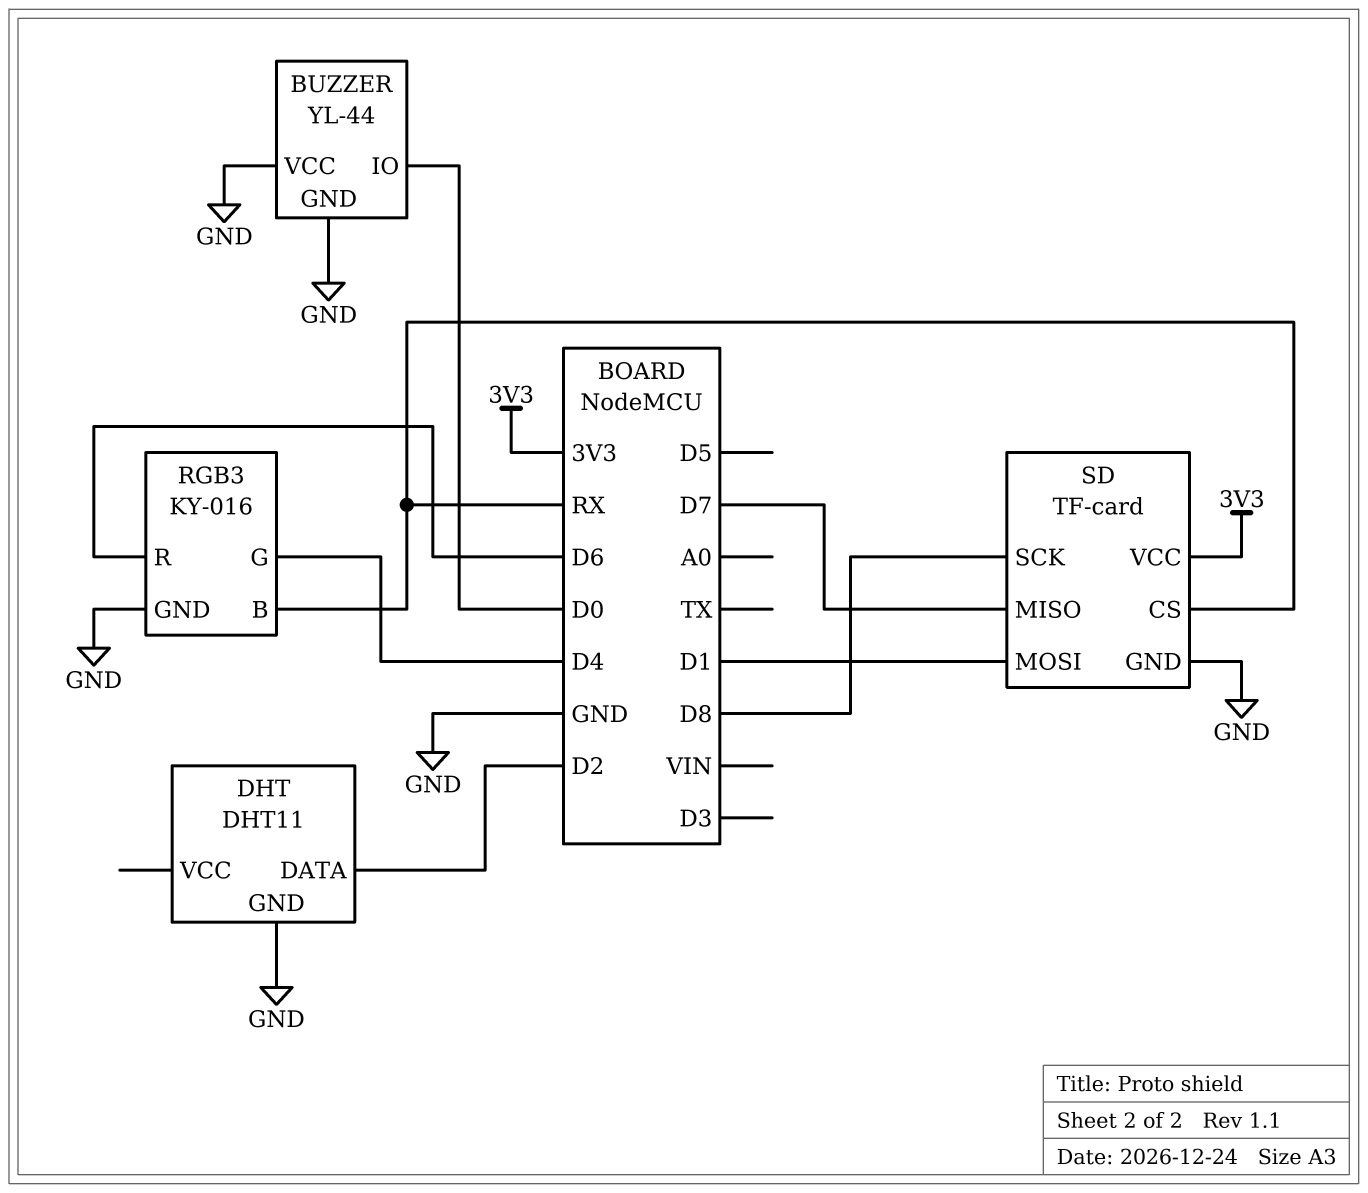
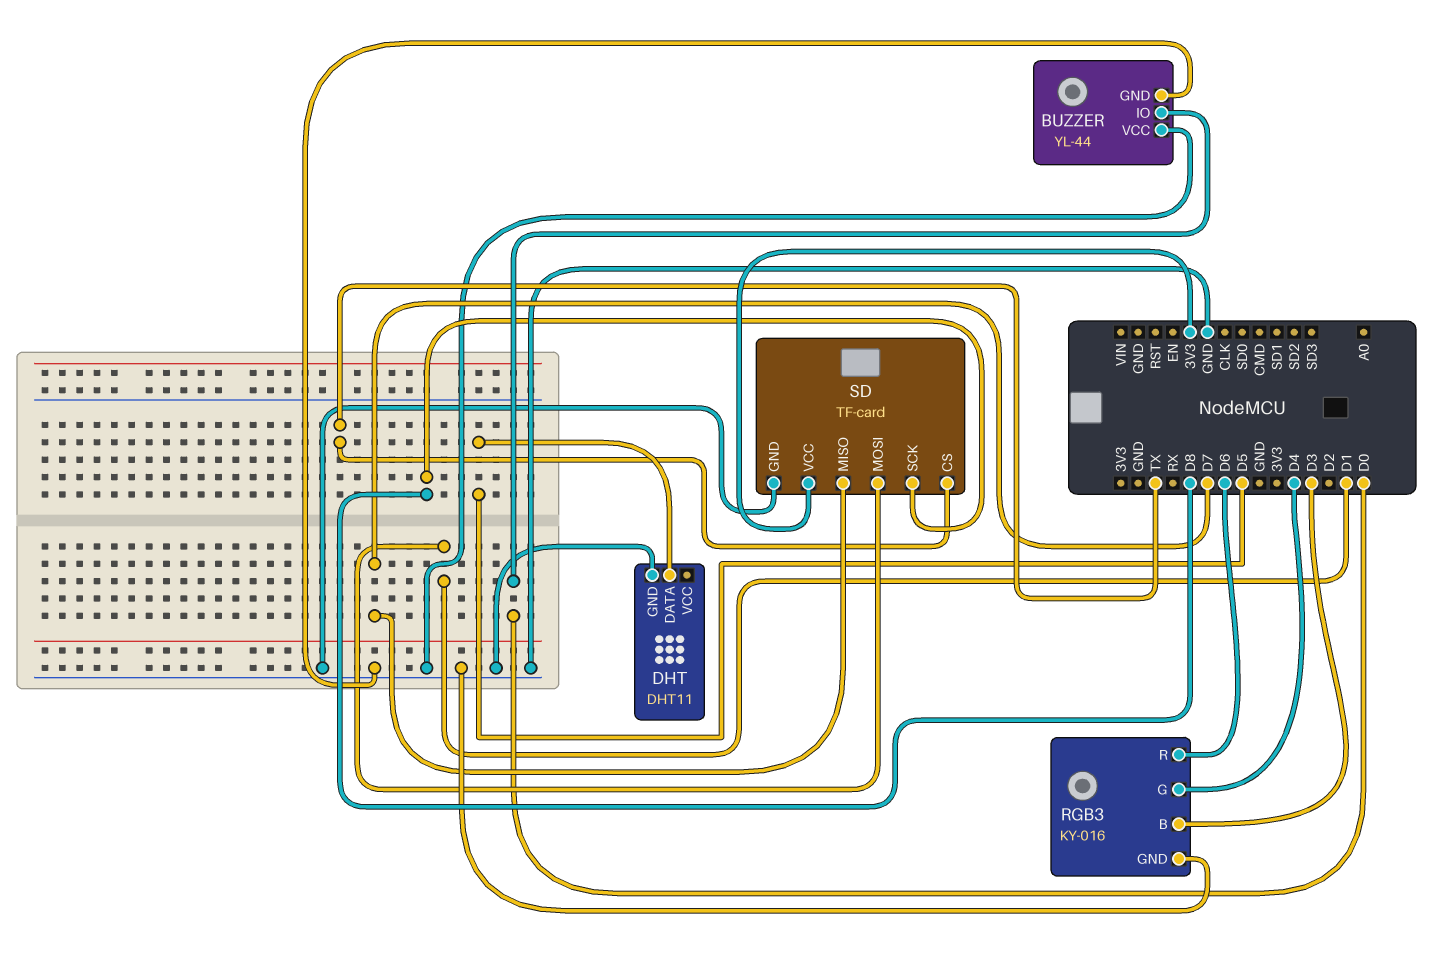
DHT pin DATA: D2 -> D5
RGB3 pin B: RX -> D3
SD pin CS: RX -> TX

